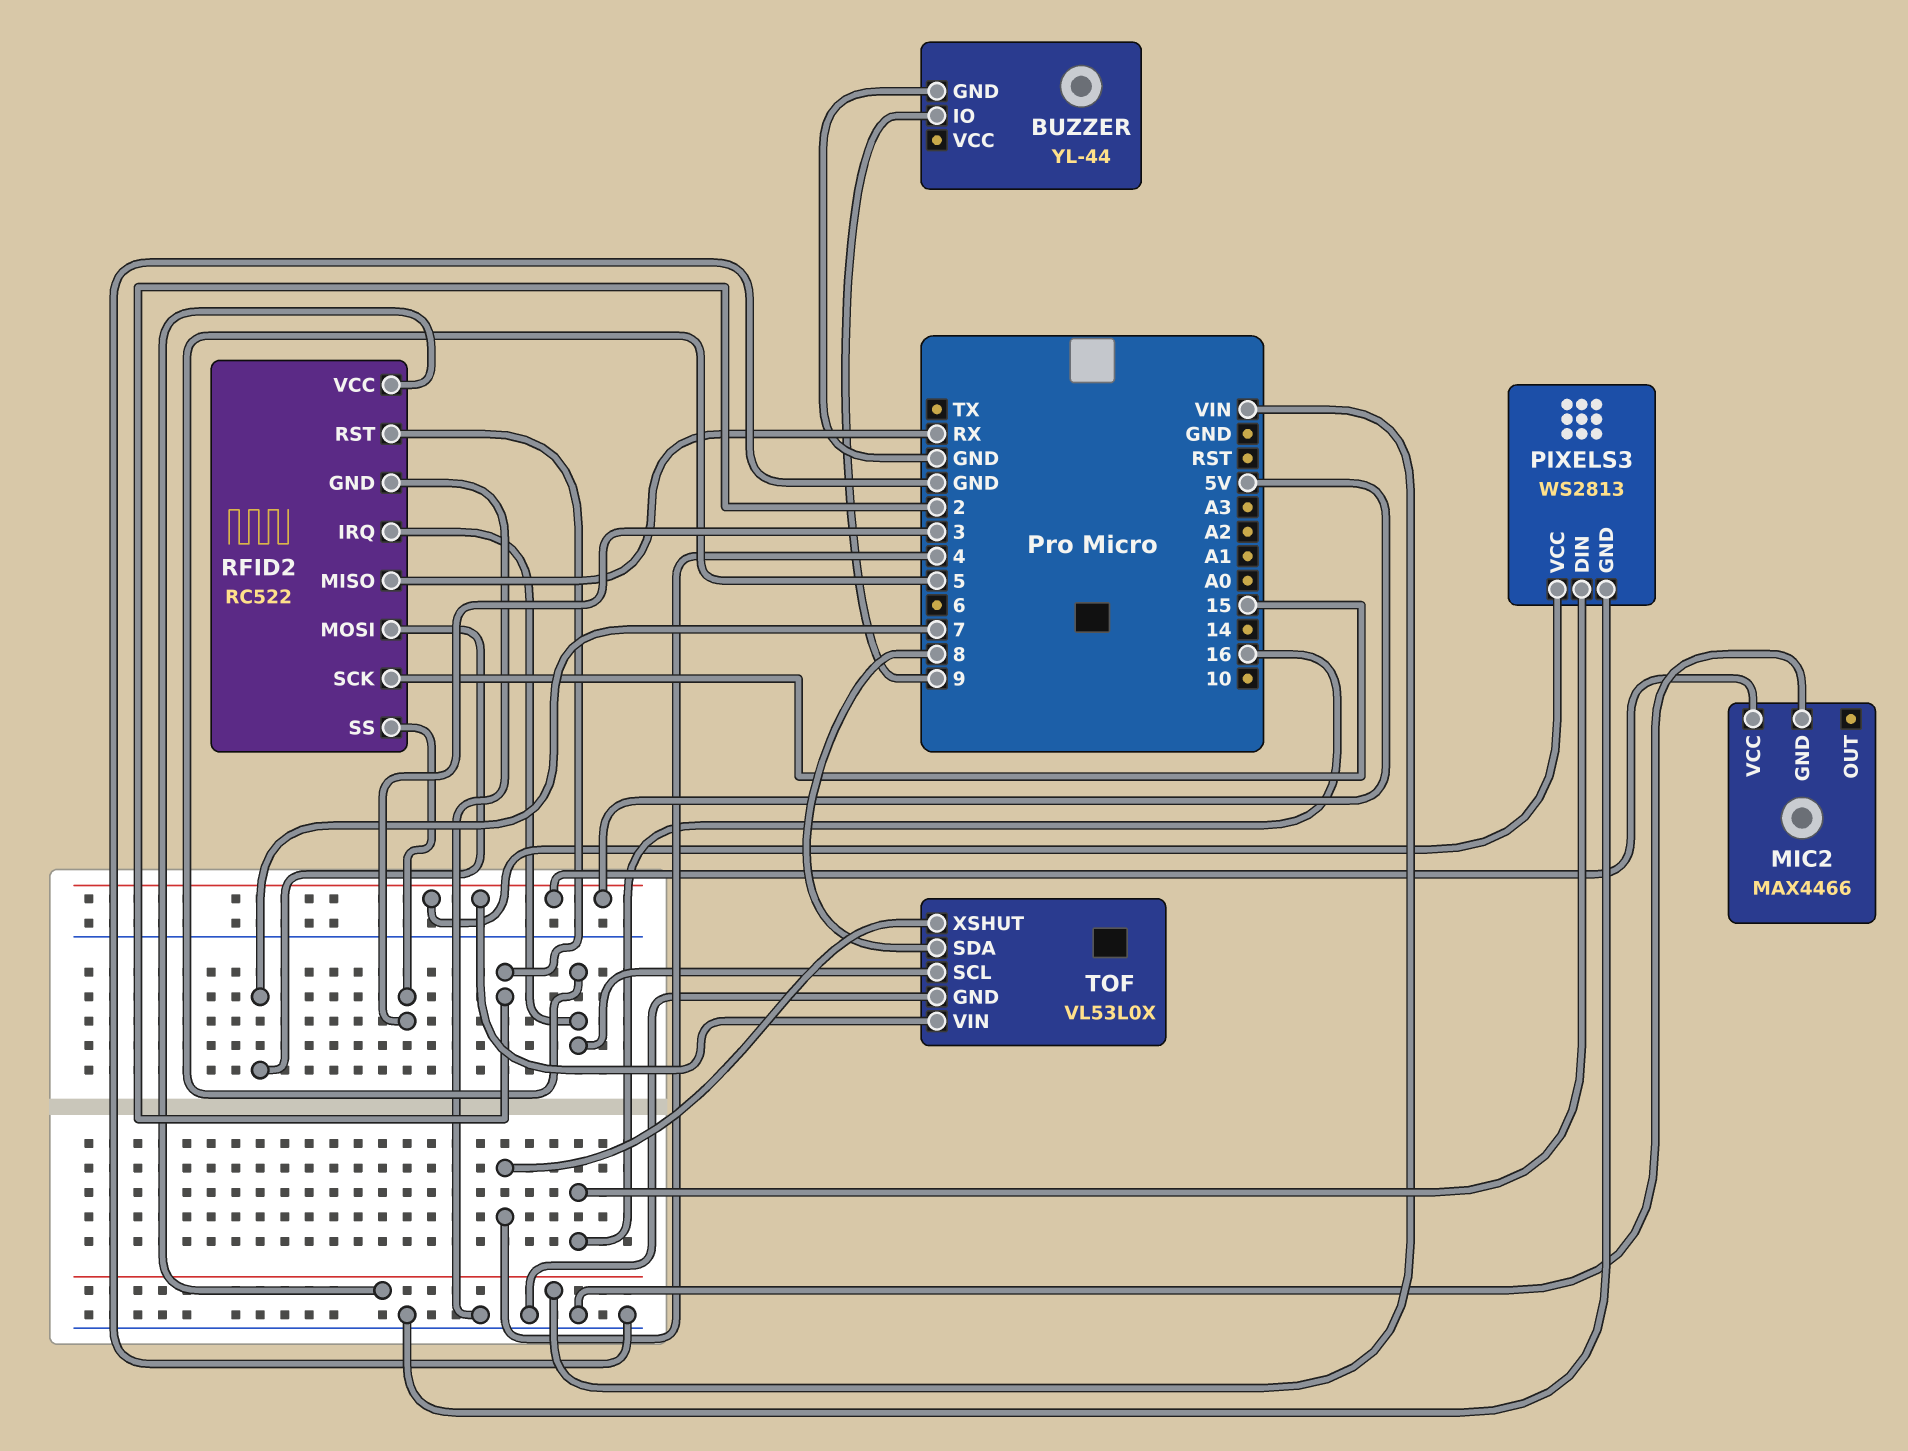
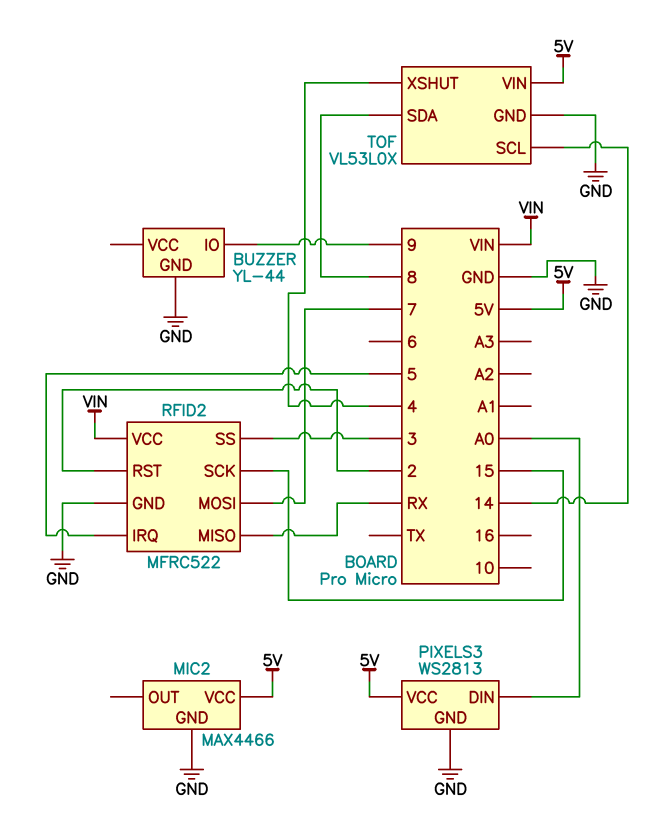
PIXELS3 pin DIN: 16 -> A0
RFID2: RC522 -> MFRC522
TOF pin SCL: 5 -> 14

